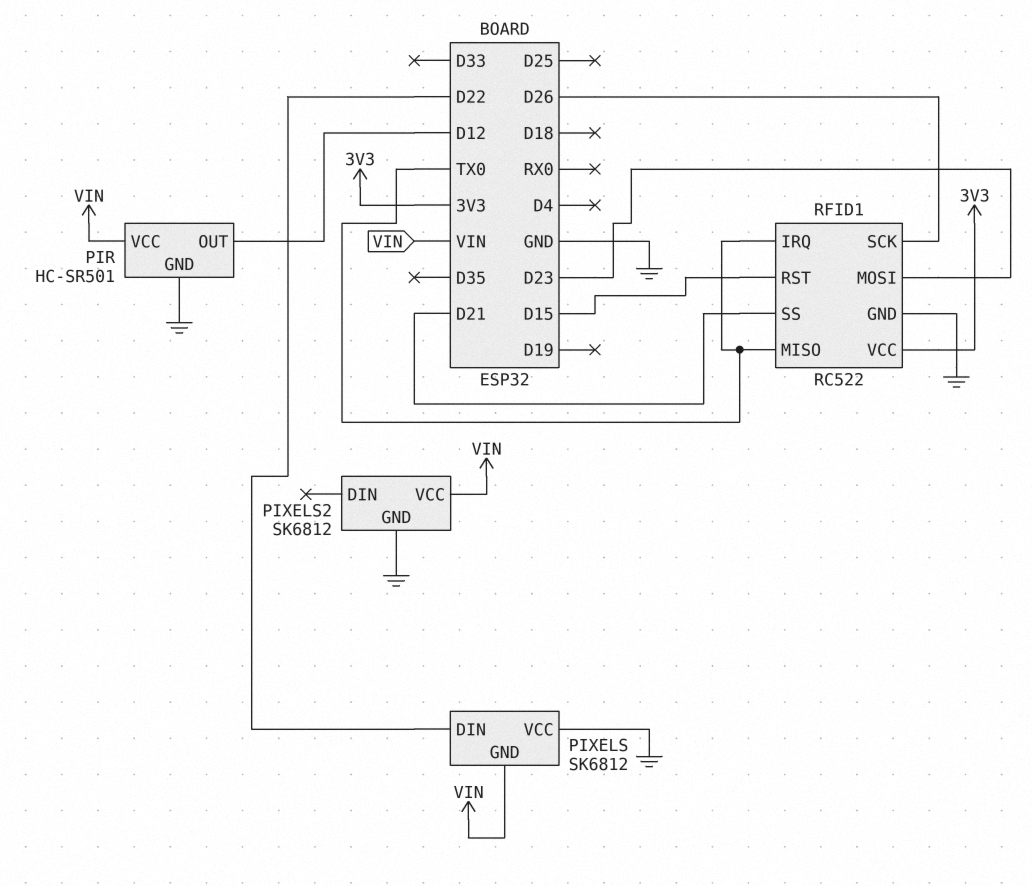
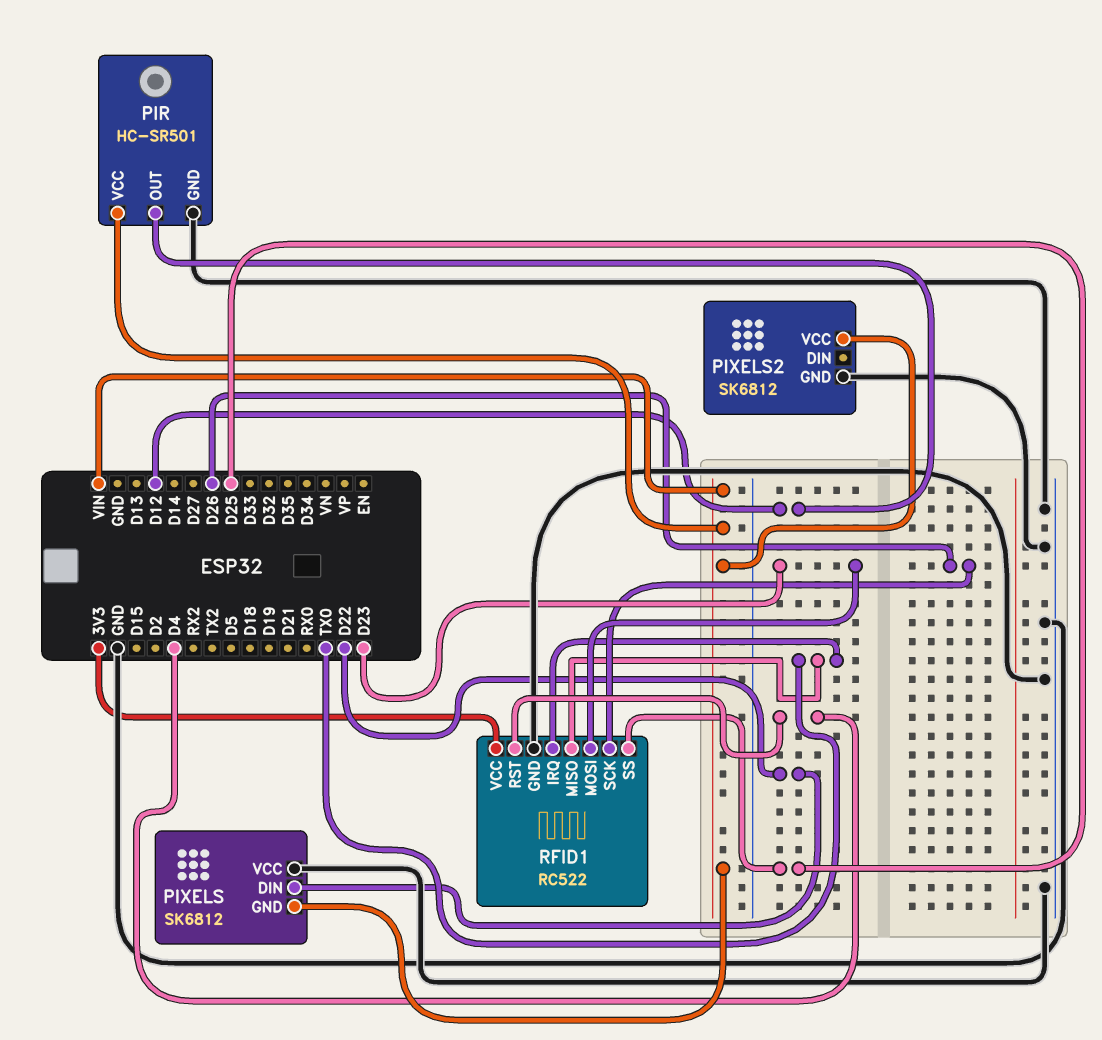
RFID1 pin RST: D15 -> D4
RFID1 pin SS: D21 -> D25

